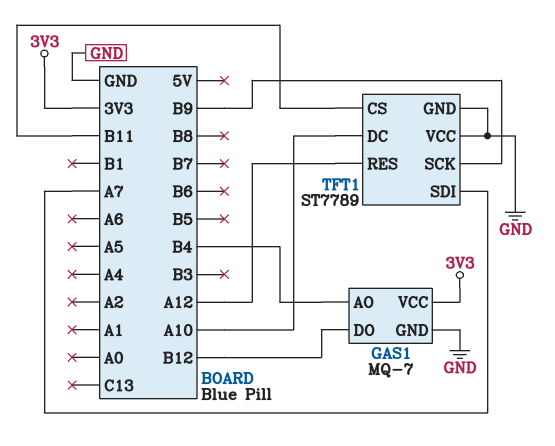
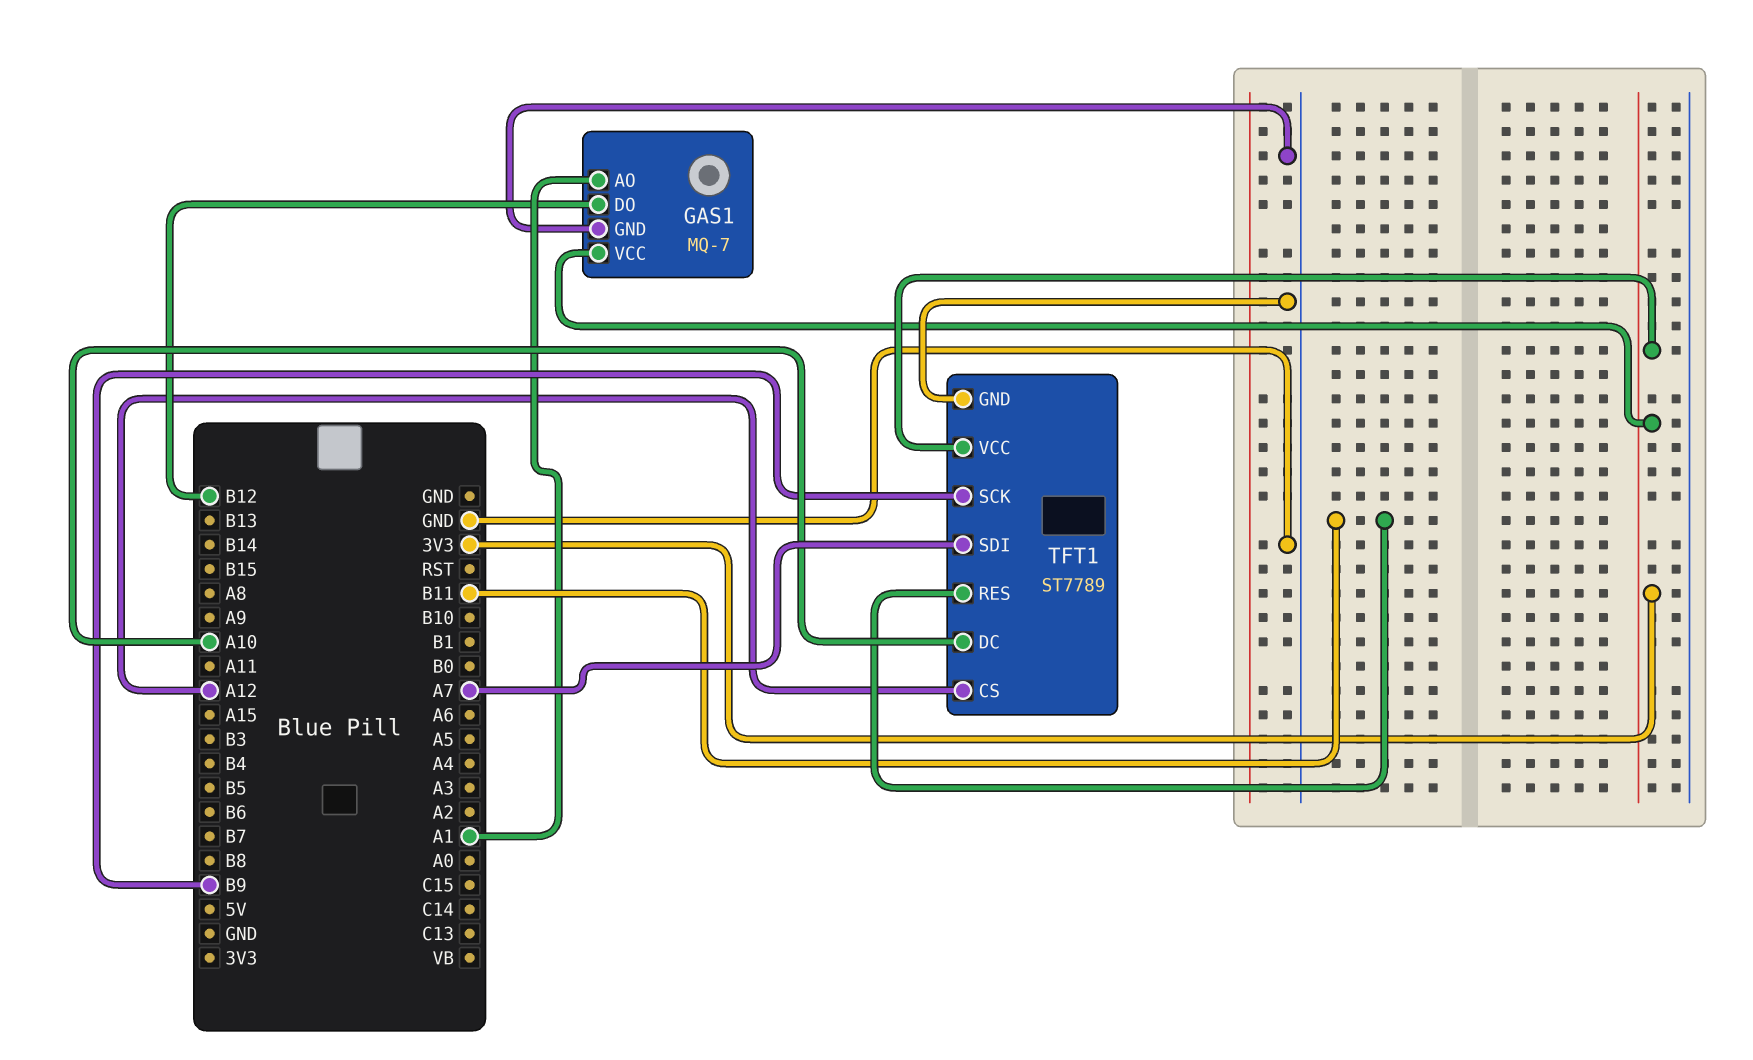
GAS1 pin AO: B4 -> A1
TFT1 pin CS: B11 -> A12
TFT1 pin RES: A12 -> B11
TFT1 pin VCC: GND -> 3V3

